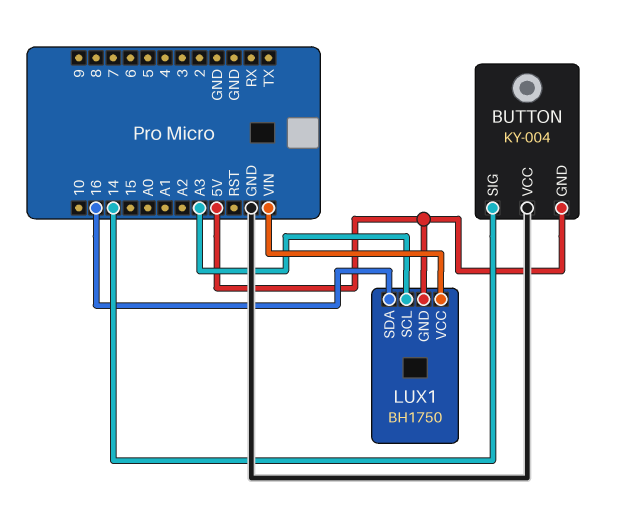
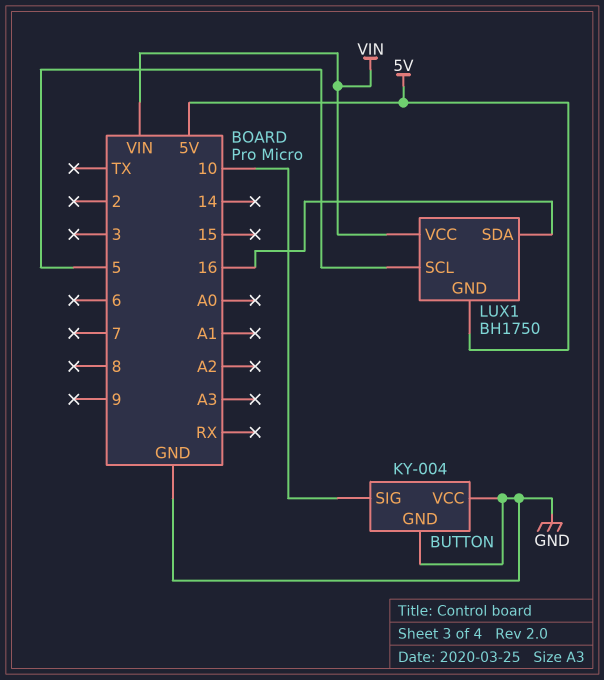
BUTTON pin GND: 5V -> GND
BUTTON pin SIG: 14 -> 10
LUX1 pin SCL: A3 -> 5

